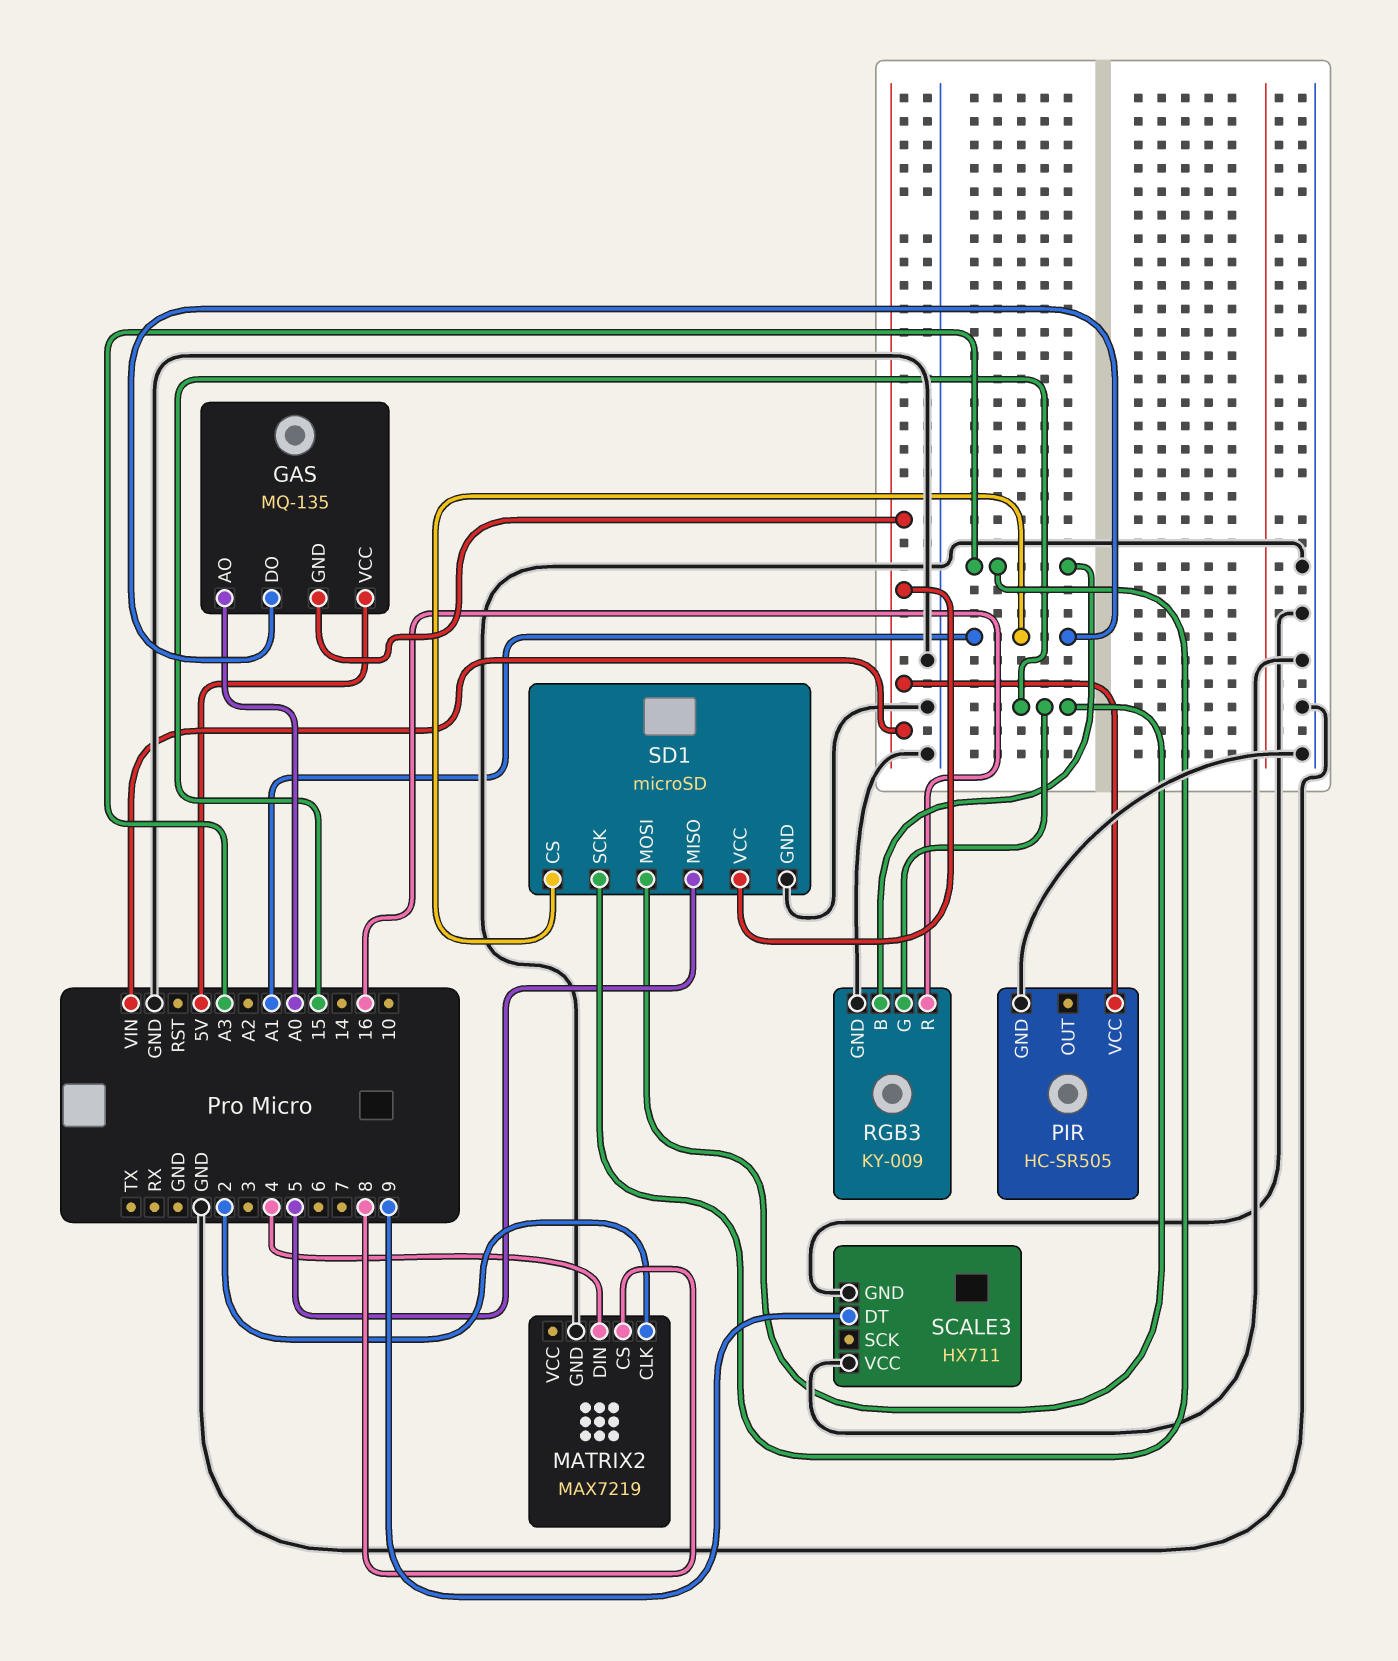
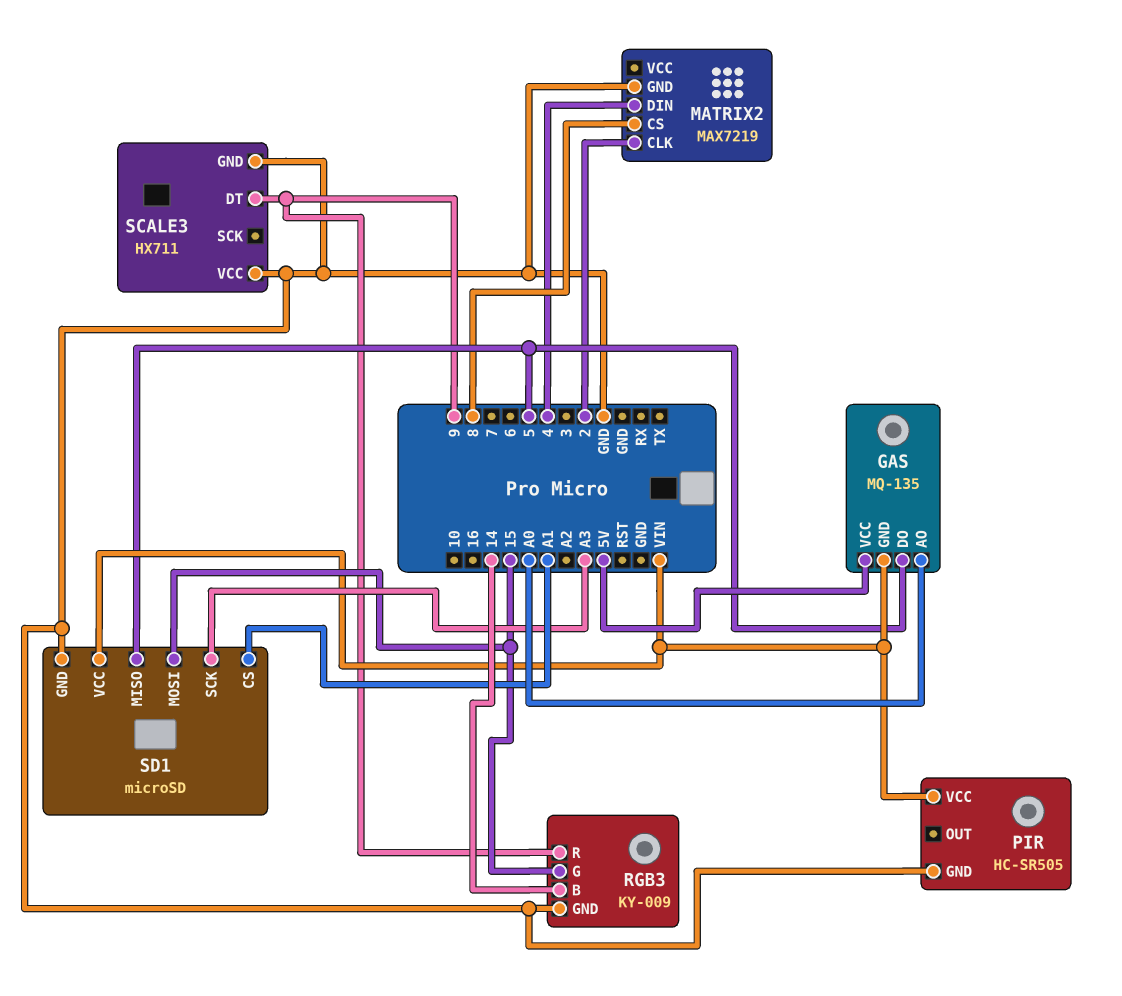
GAS pin DO: A1 -> 5
RGB3 pin B: A3 -> 14
RGB3 pin R: 16 -> 9

